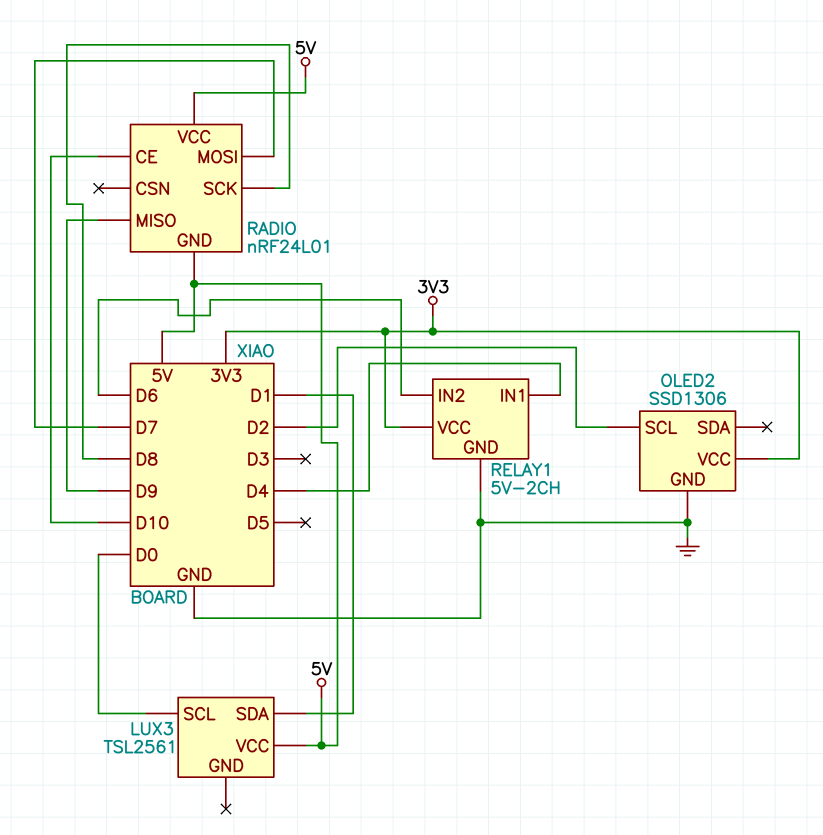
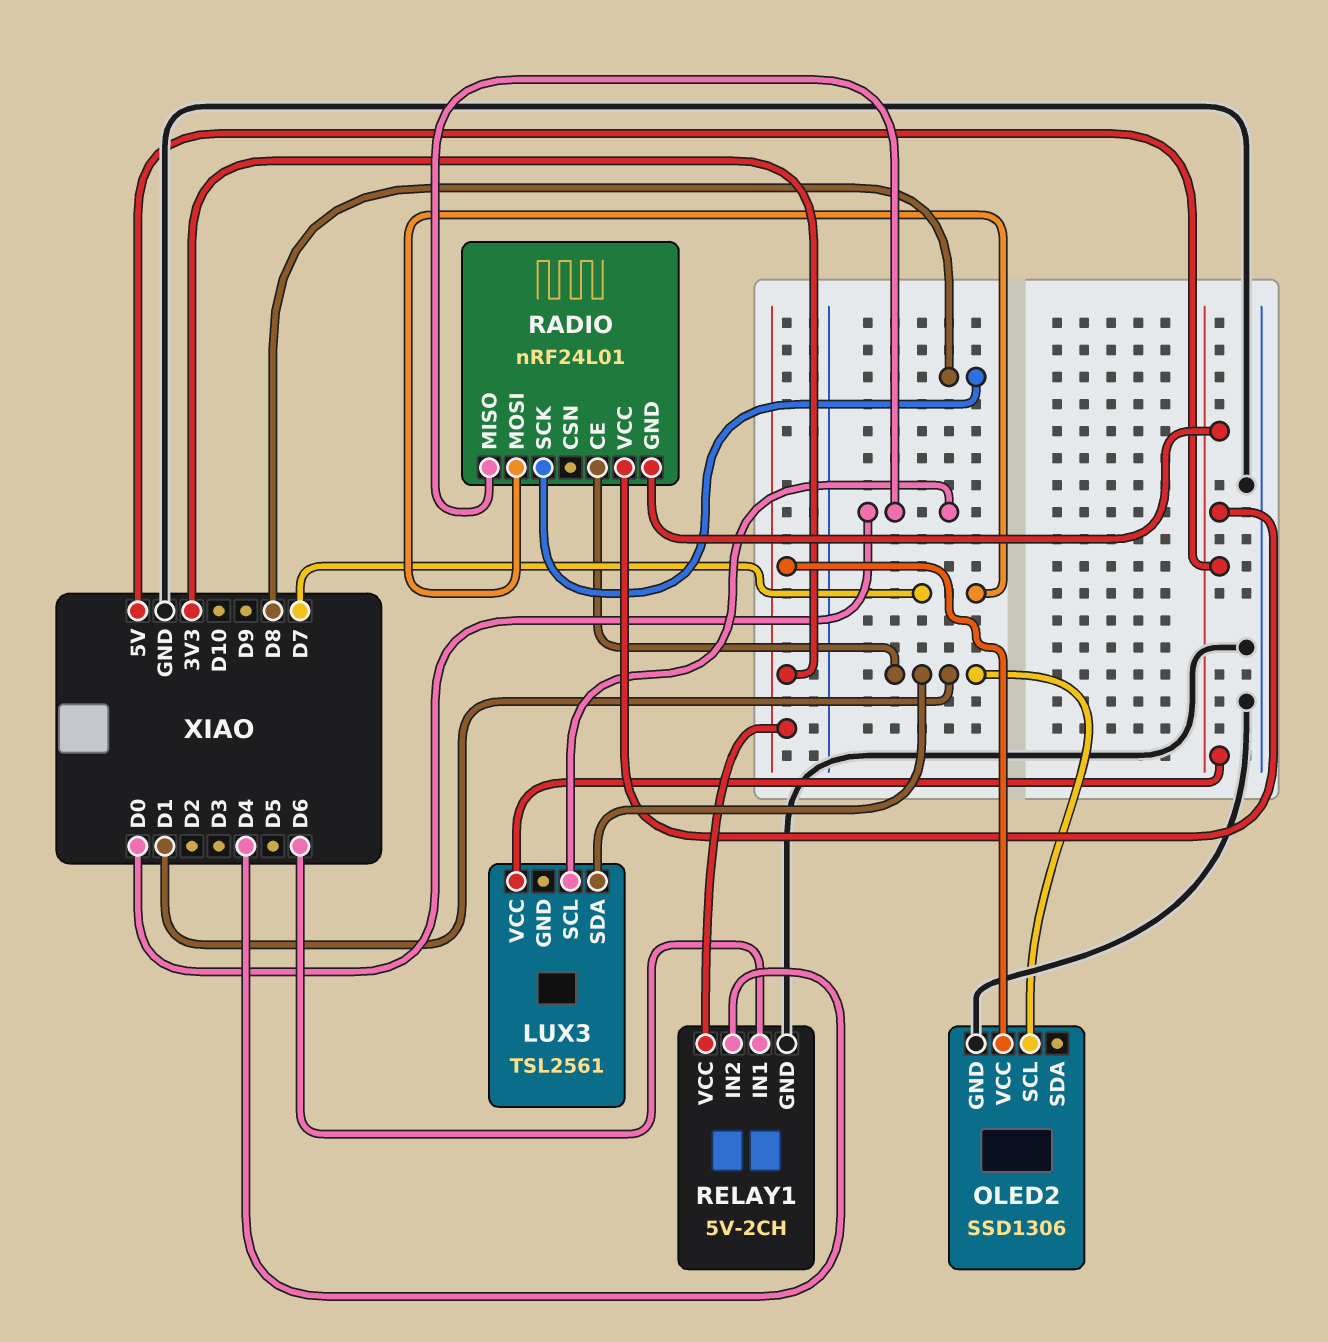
OLED2 pin SCL: D2 -> D1
RADIO pin CE: D10 -> D1
RADIO pin MISO: D9 -> D0
RELAY1 pin IN1: D4 -> D6
RELAY1 pin IN2: D6 -> D4

